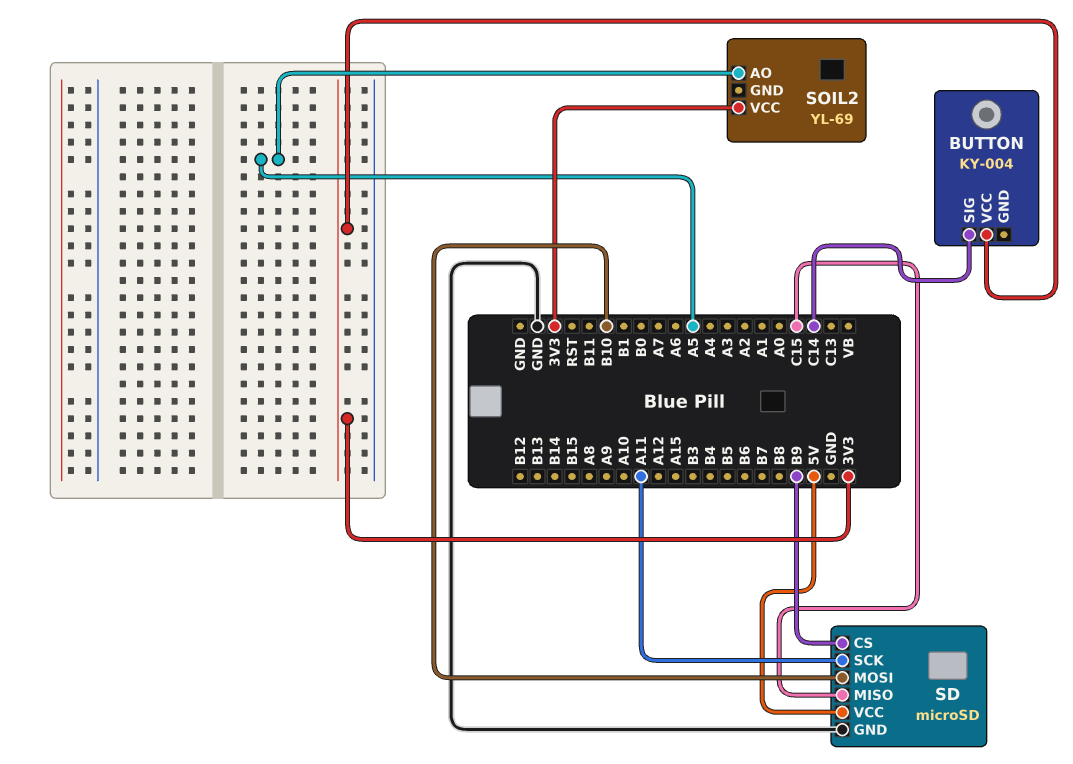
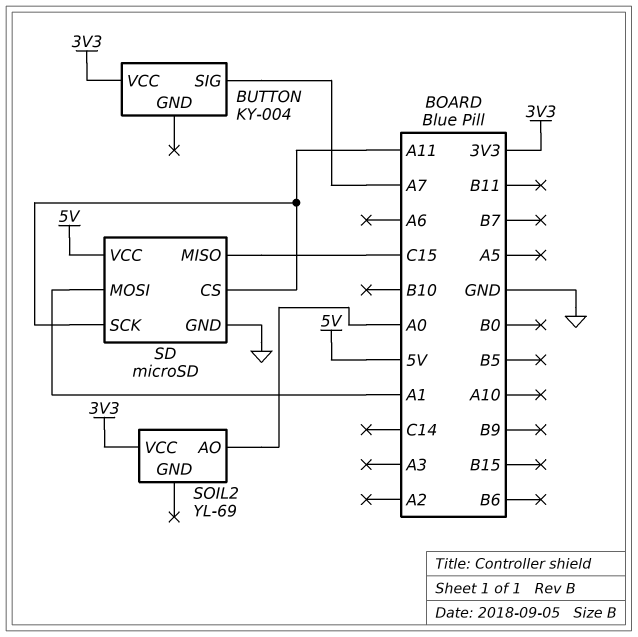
BUTTON pin SIG: C14 -> A7
SD pin CS: B9 -> A11
SD pin MOSI: B10 -> A1
SOIL2 pin AO: A5 -> A0

